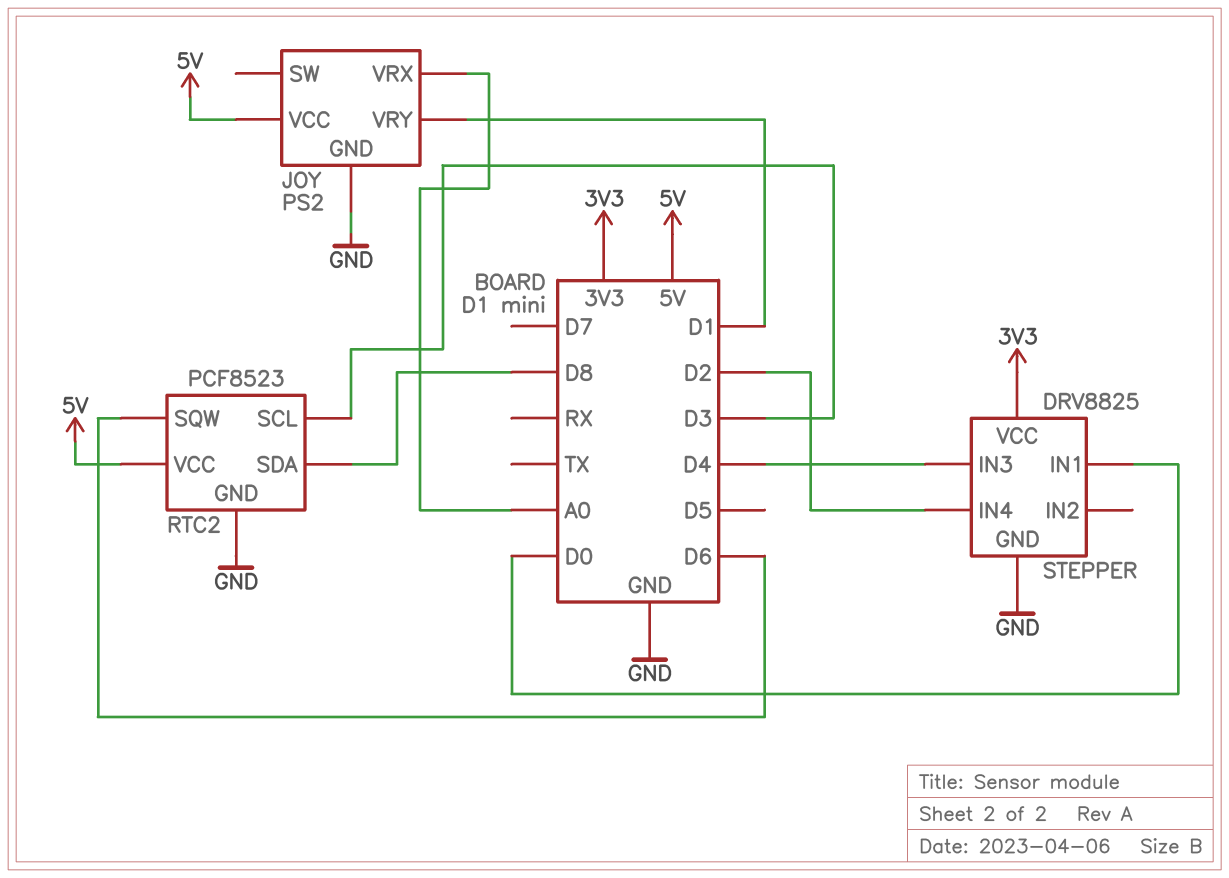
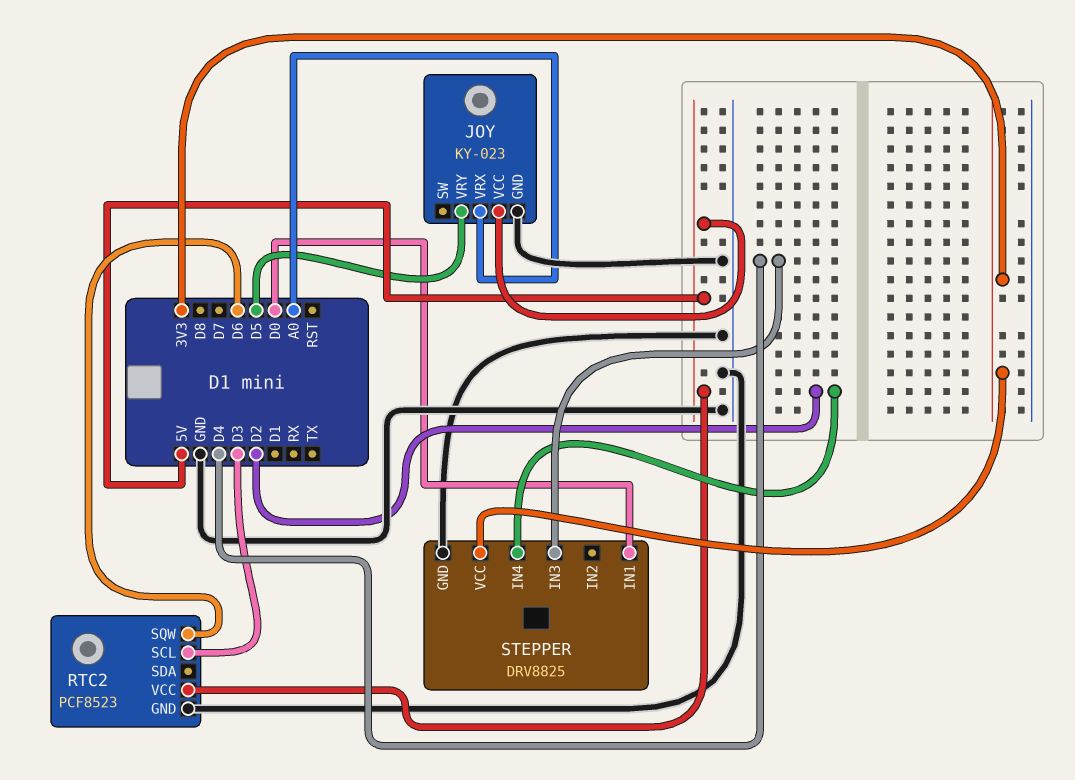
JOY: PS2 -> KY-023
JOY pin VRY: D1 -> D5
RTC2 pin SDA: D8 -> none

